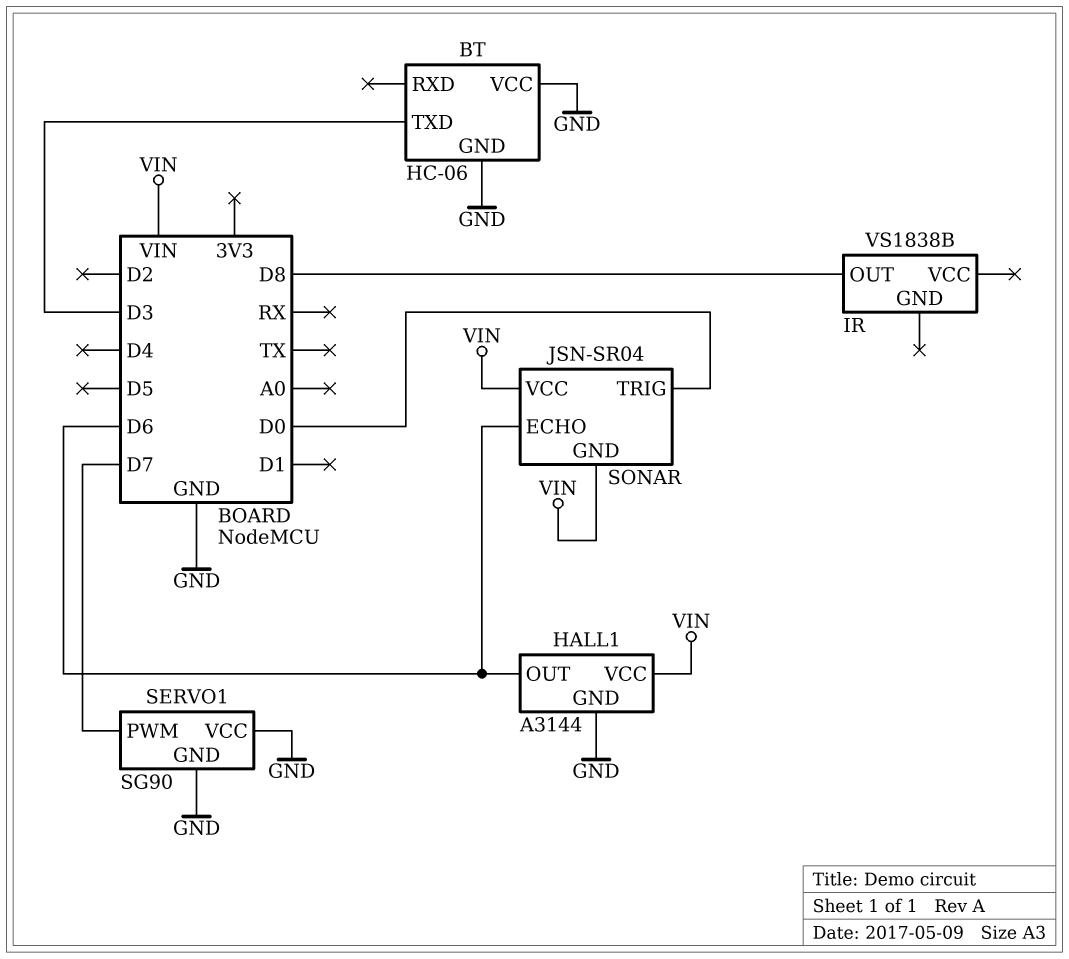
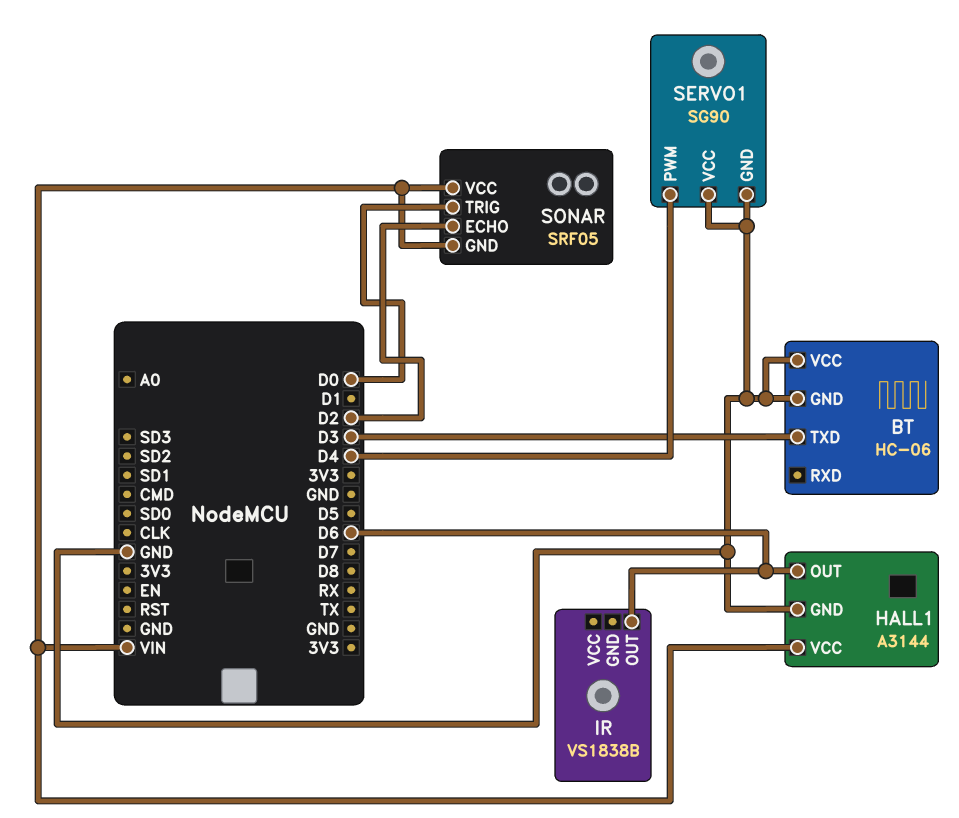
IR pin OUT: D8 -> D6
SERVO1 pin PWM: D7 -> D4
SONAR: JSN-SR04 -> SRF05
SONAR pin ECHO: D6 -> D2

